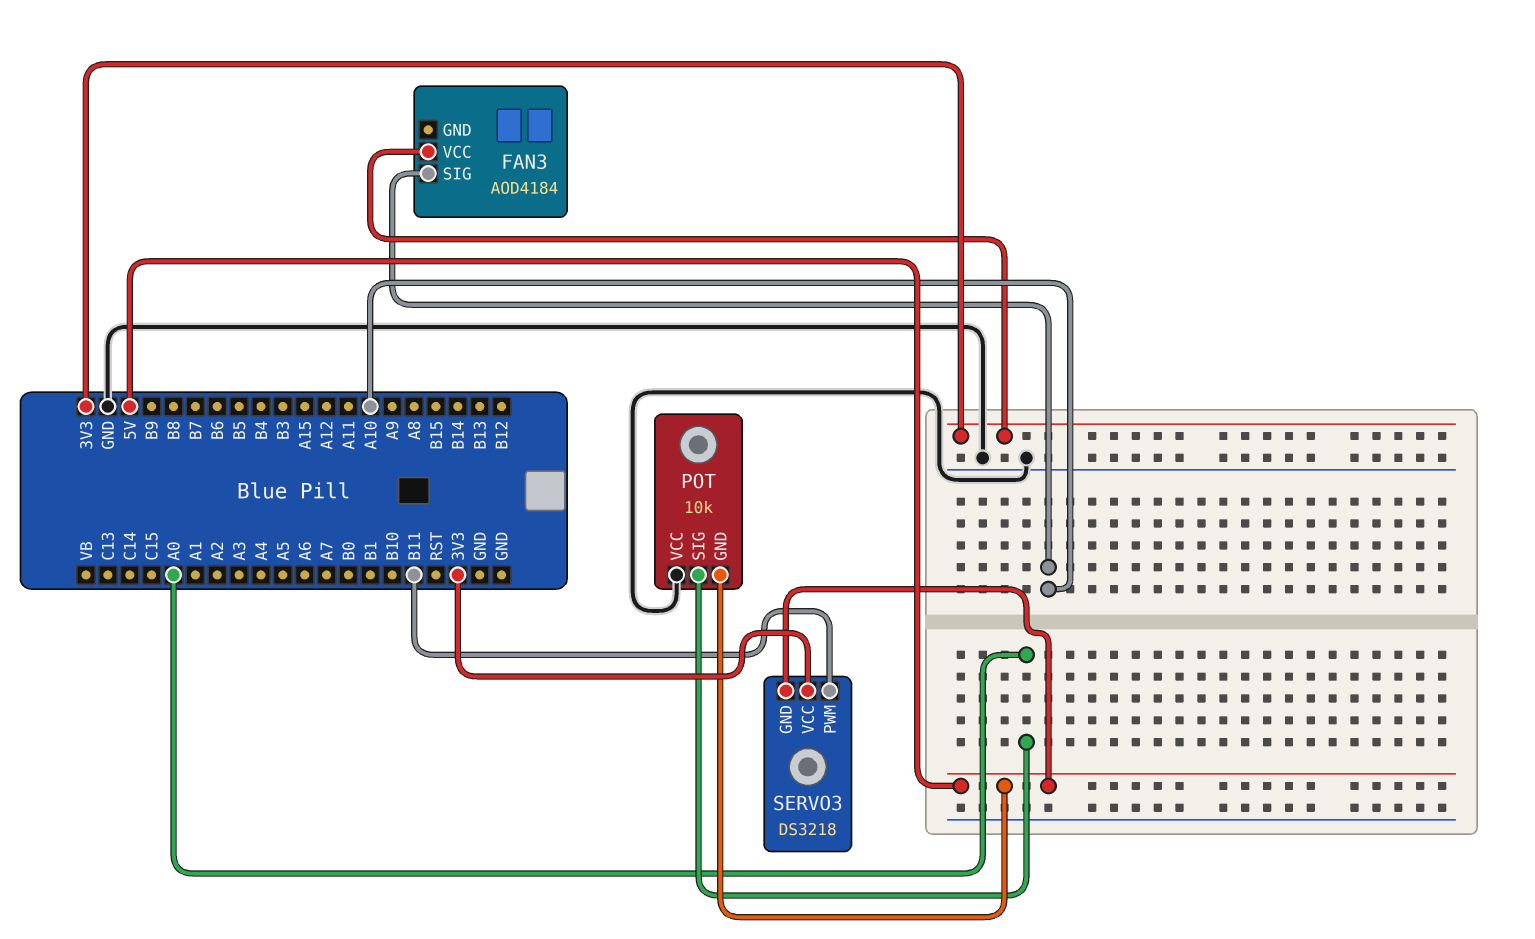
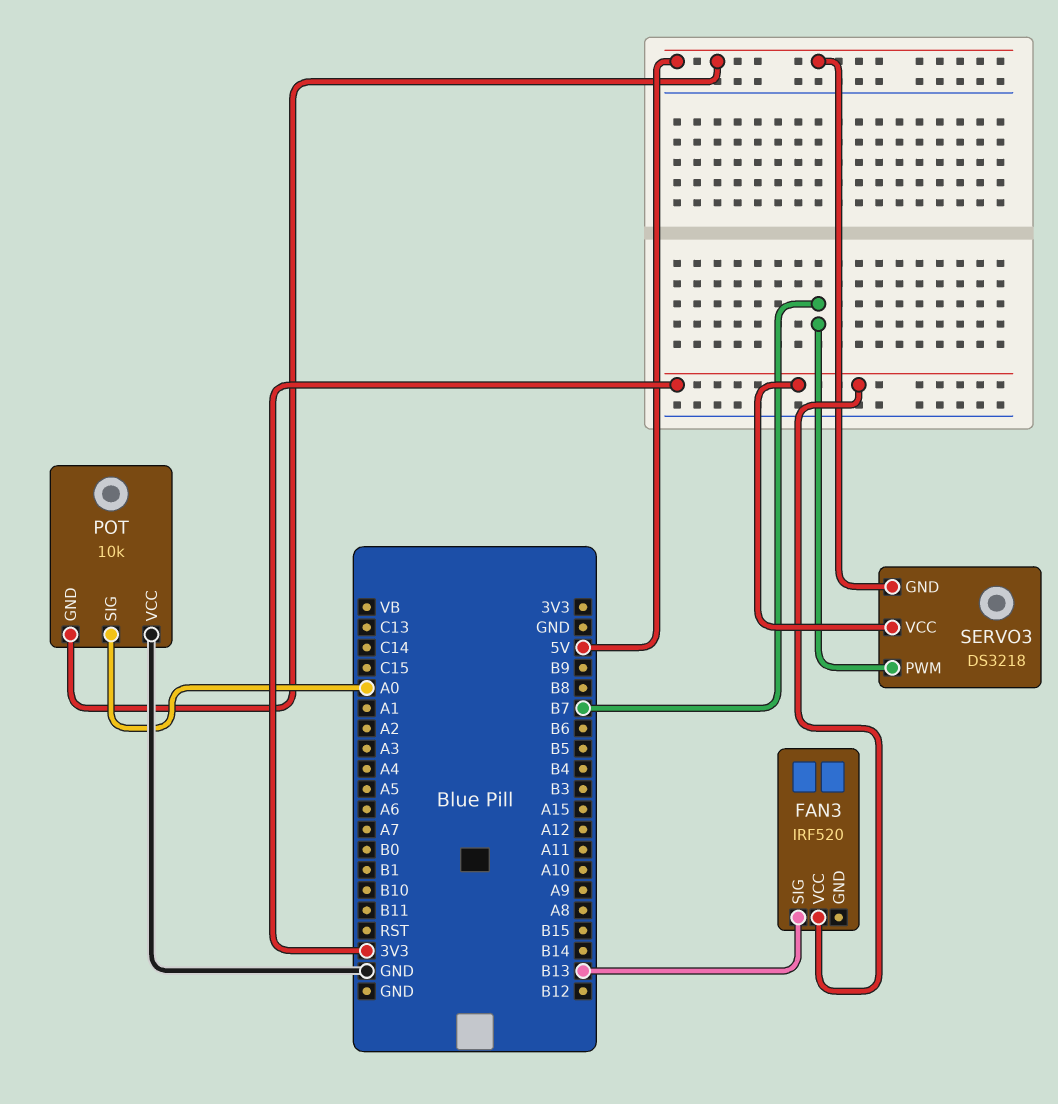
FAN3: AOD4184 -> IRF520
FAN3 pin SIG: A10 -> B13
SERVO3 pin PWM: B11 -> B7

